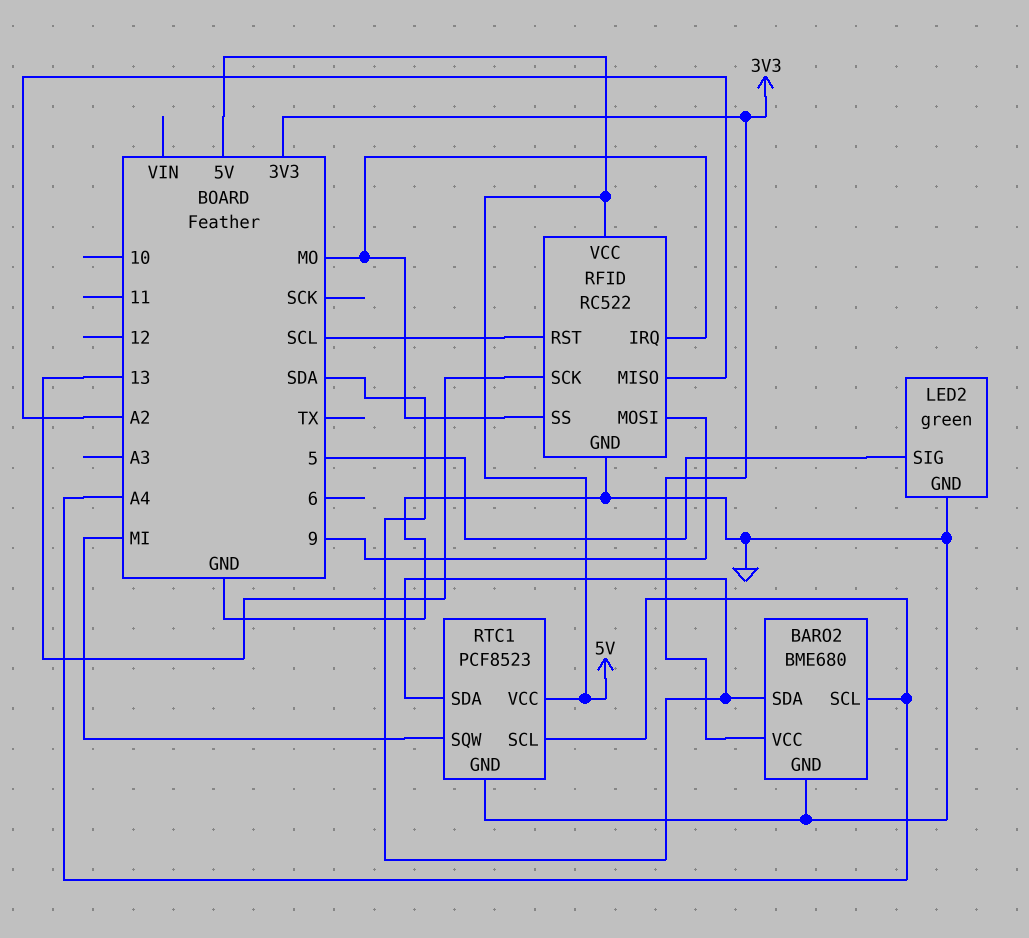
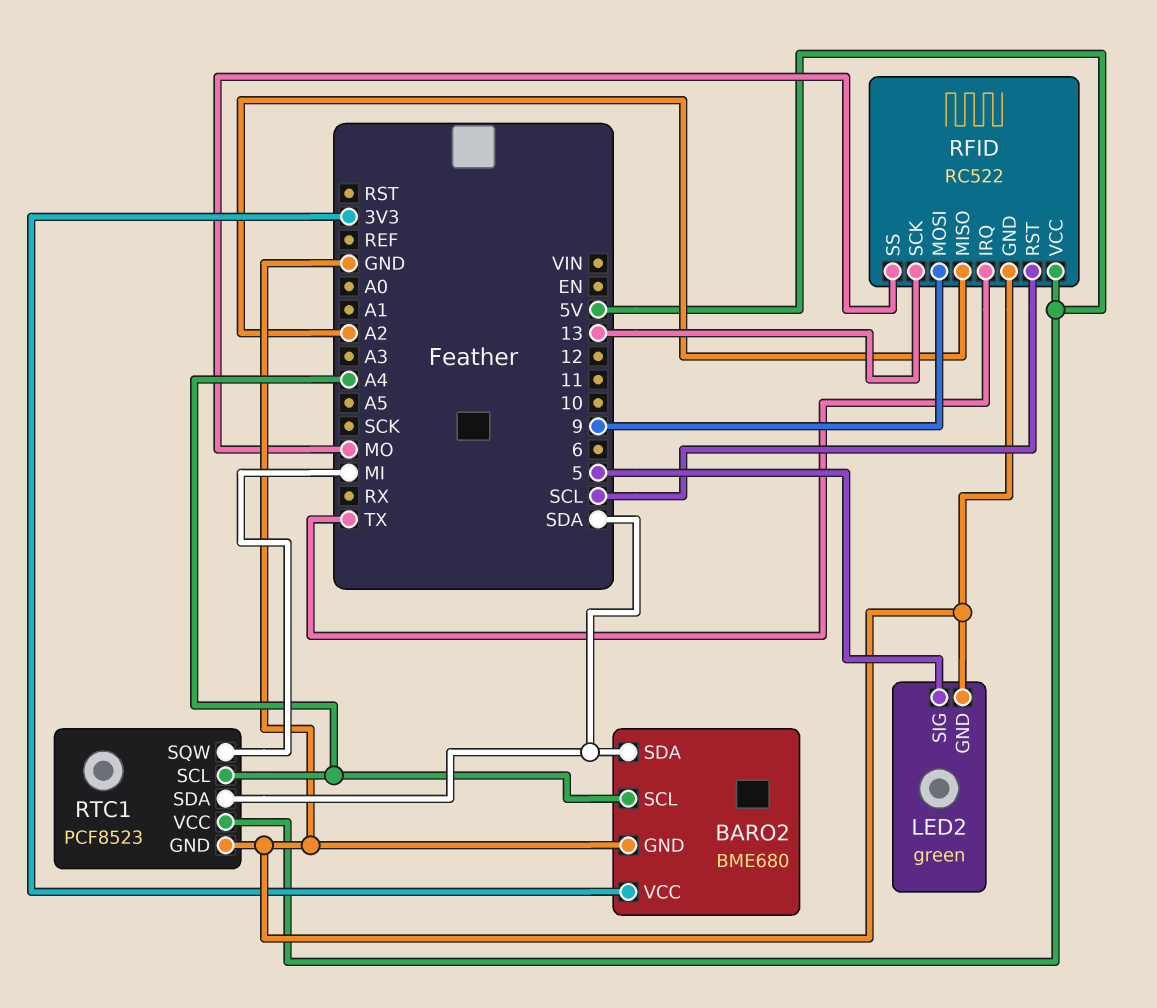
RFID pin IRQ: MO -> TX

